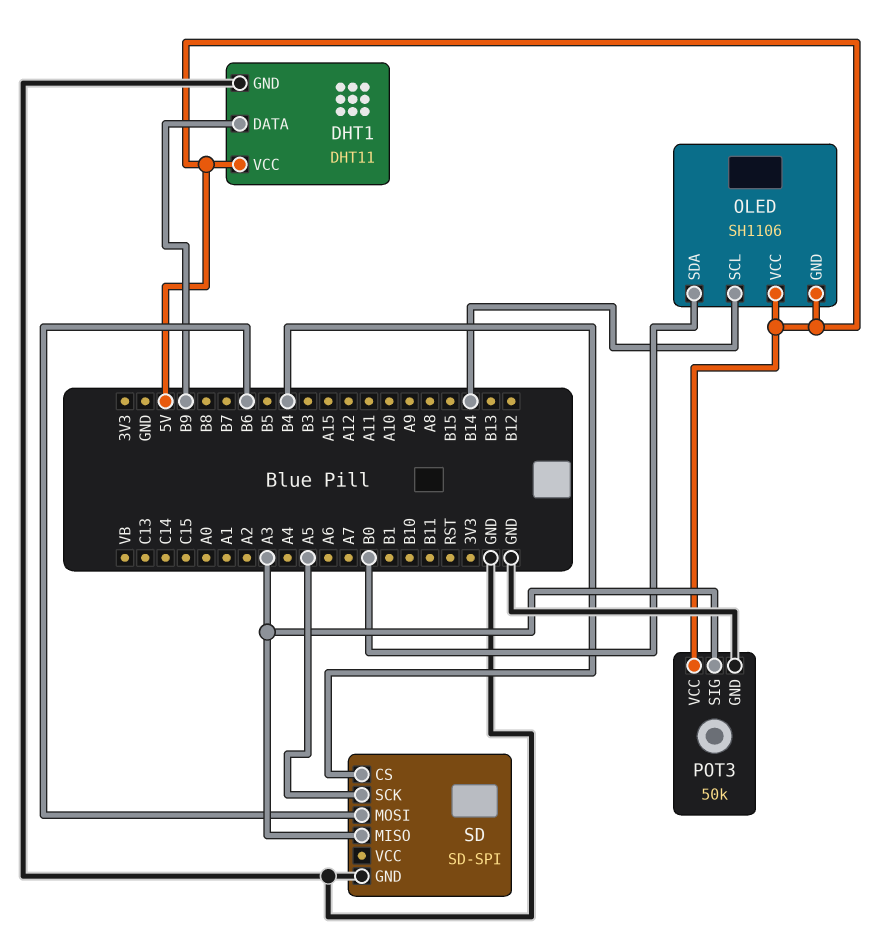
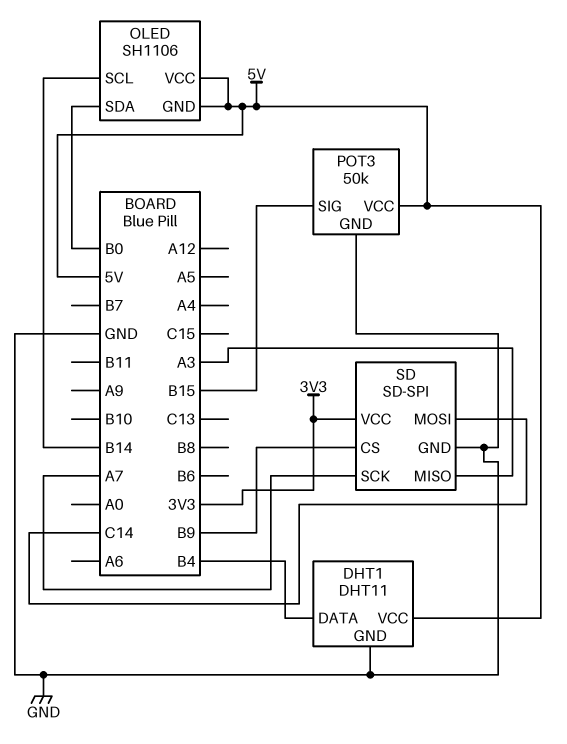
DHT1 pin DATA: B9 -> B4
POT3 pin SIG: A3 -> B15
SD pin CS: B4 -> B9
SD pin MOSI: B6 -> C14
SD pin SCK: A5 -> A7
SD pin VCC: none -> 3V3

